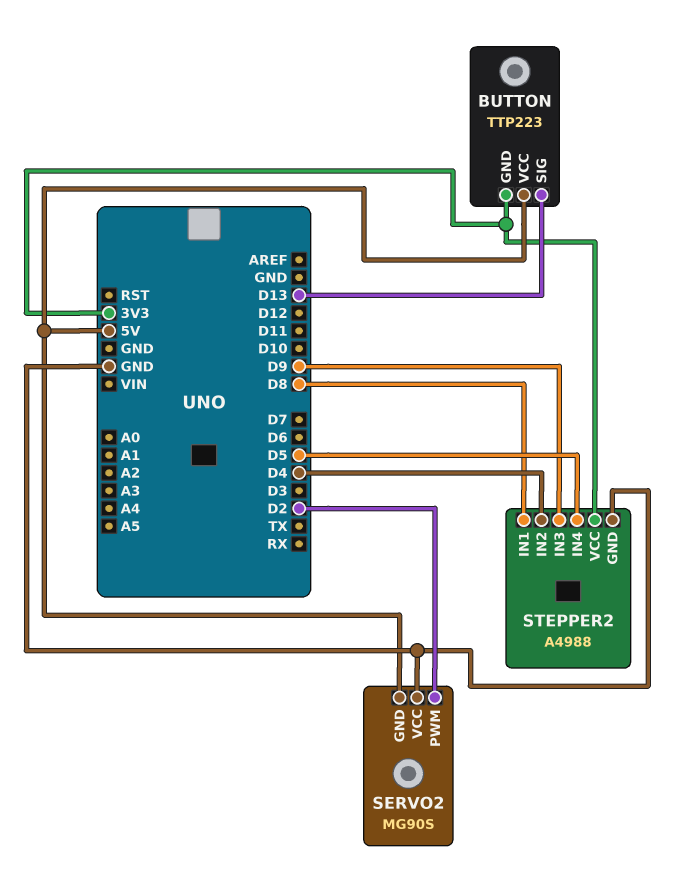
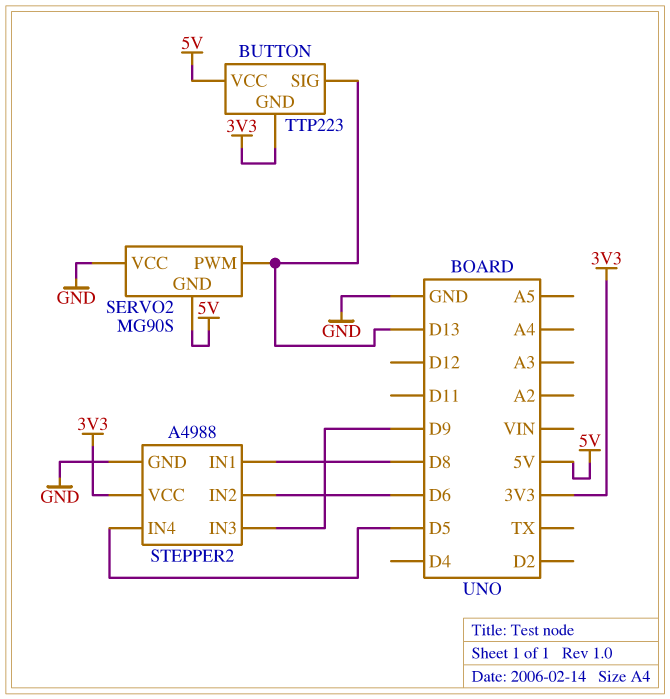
SERVO2 pin PWM: D2 -> D13
STEPPER2 pin IN2: D4 -> D6

